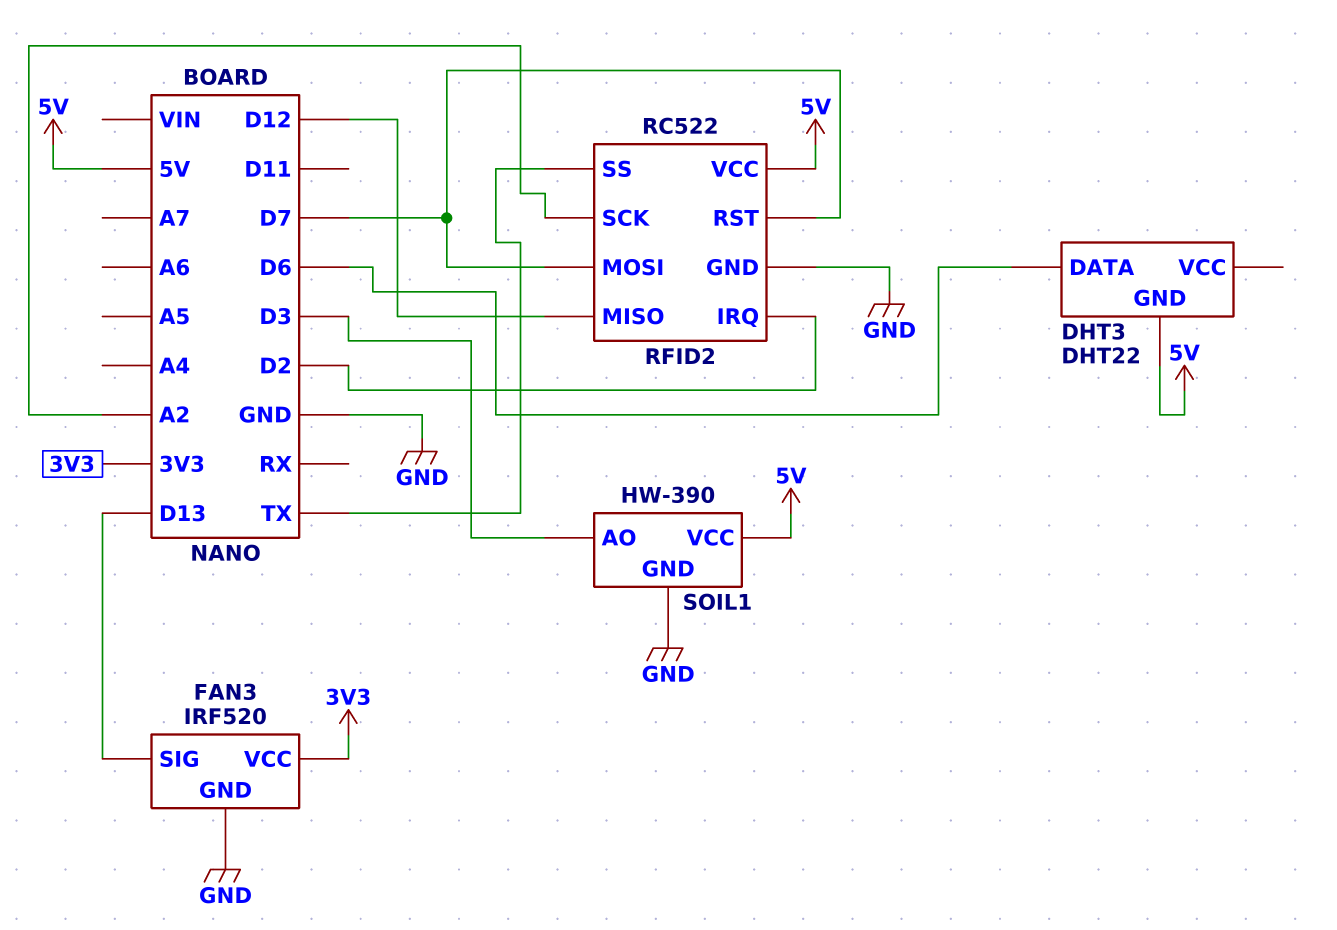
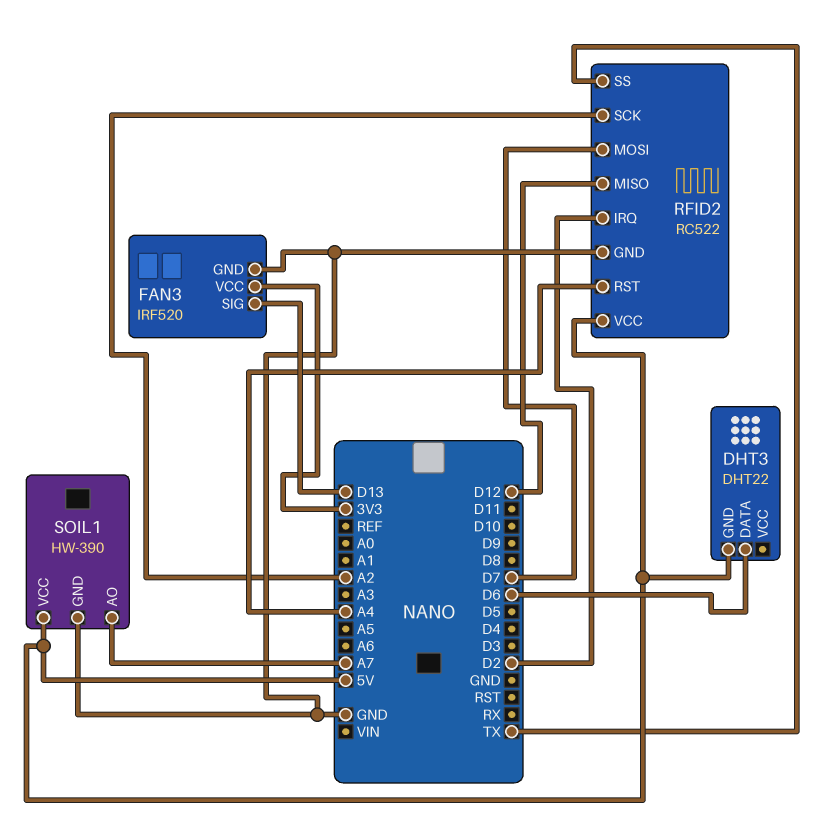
RFID2 pin RST: D7 -> A4
SOIL1 pin AO: D3 -> A7

